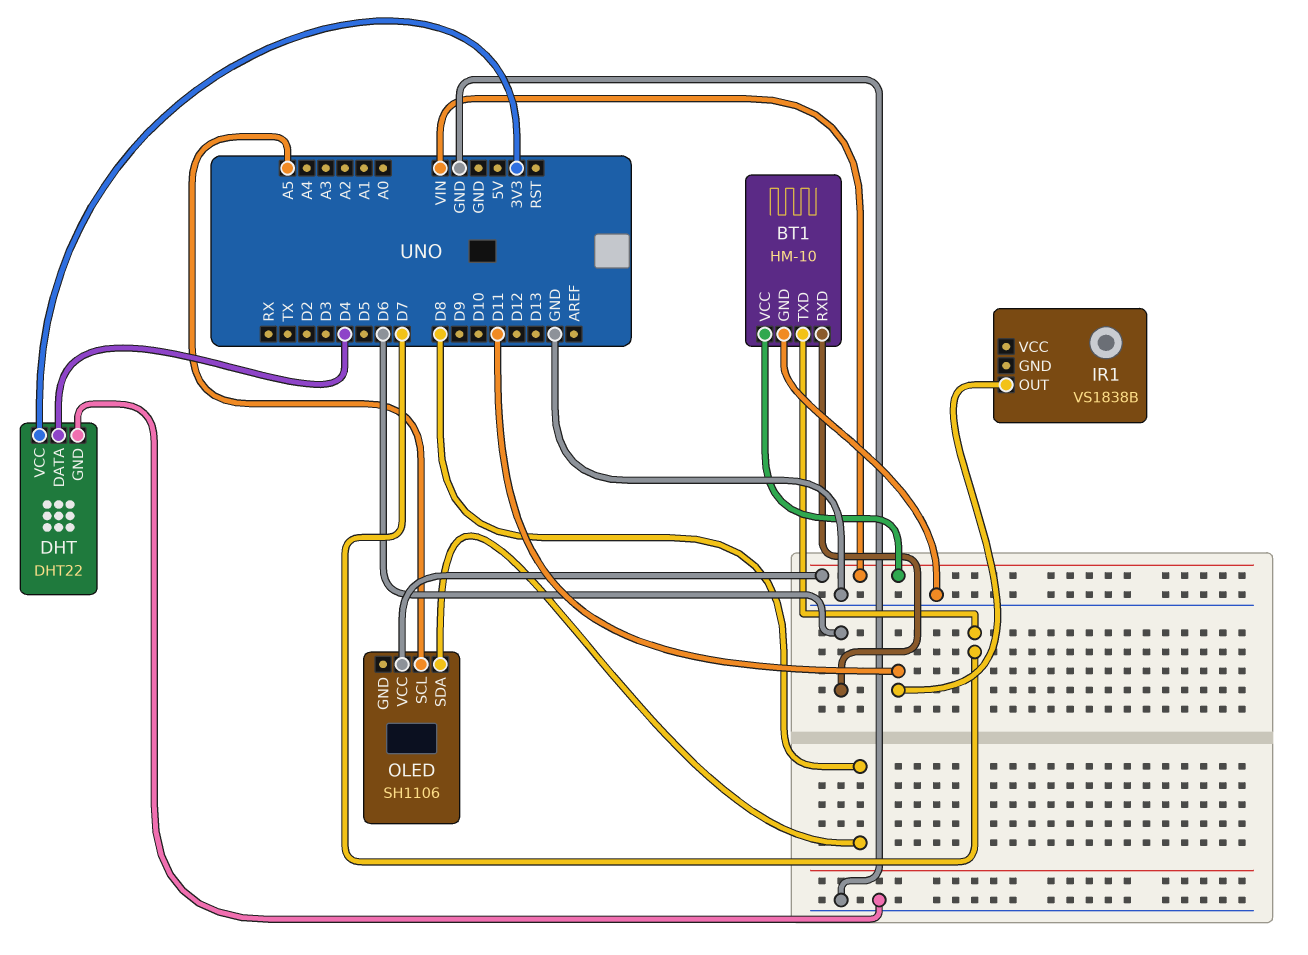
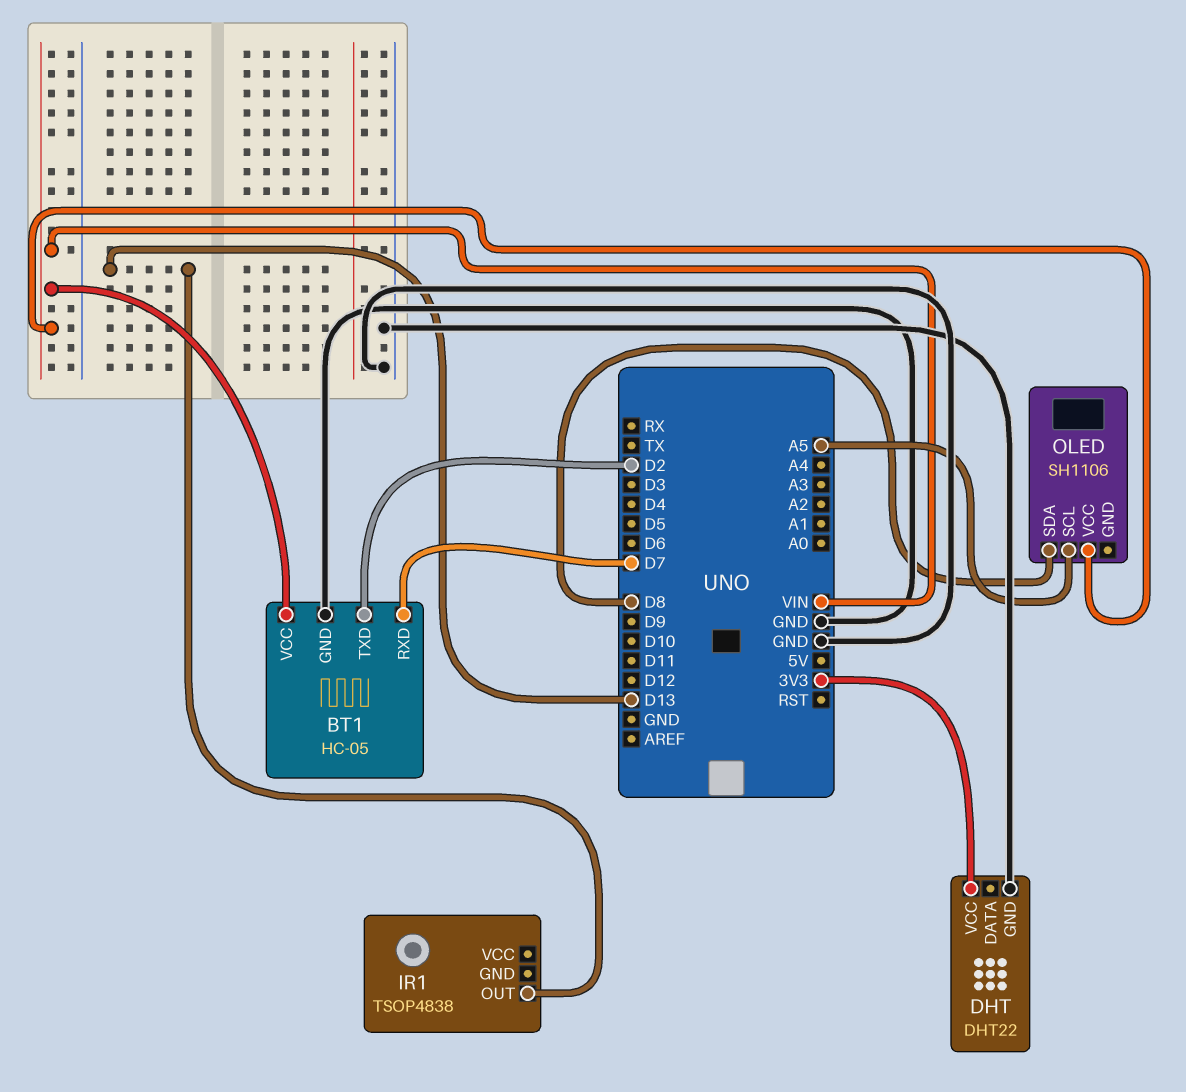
BT1: HM-10 -> HC-05
BT1 pin RXD: D6 -> D7
BT1 pin TXD: D7 -> D2
DHT pin DATA: D4 -> none
IR1: VS1838B -> TSOP4838
IR1 pin OUT: D11 -> D13

